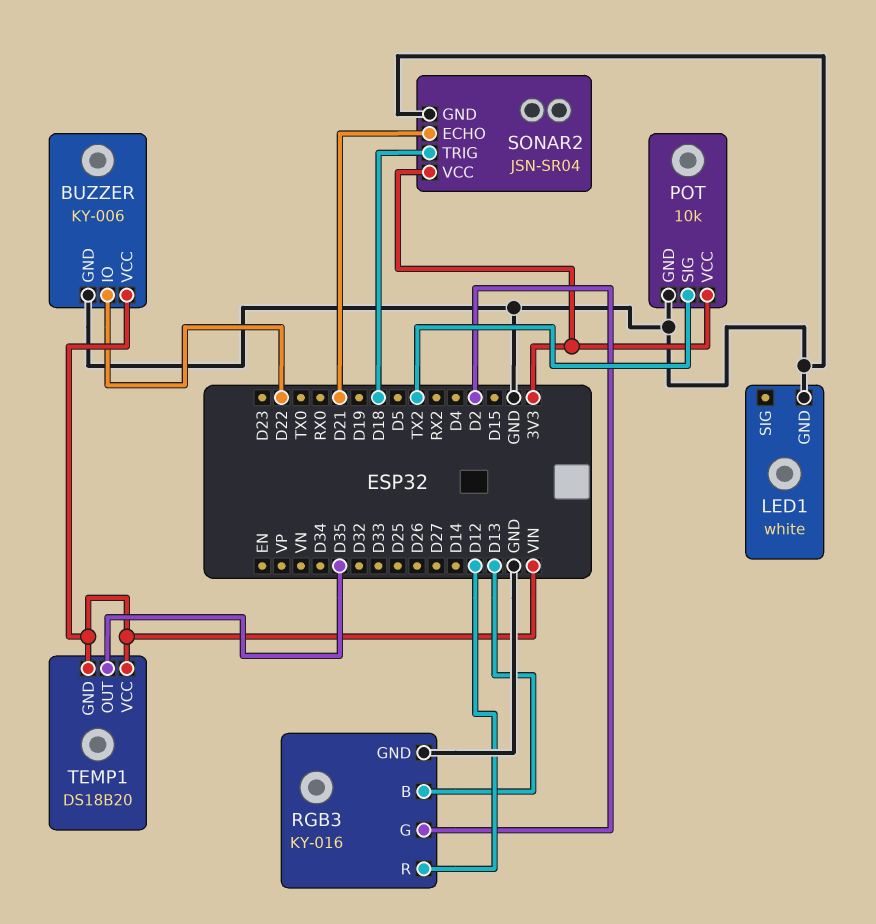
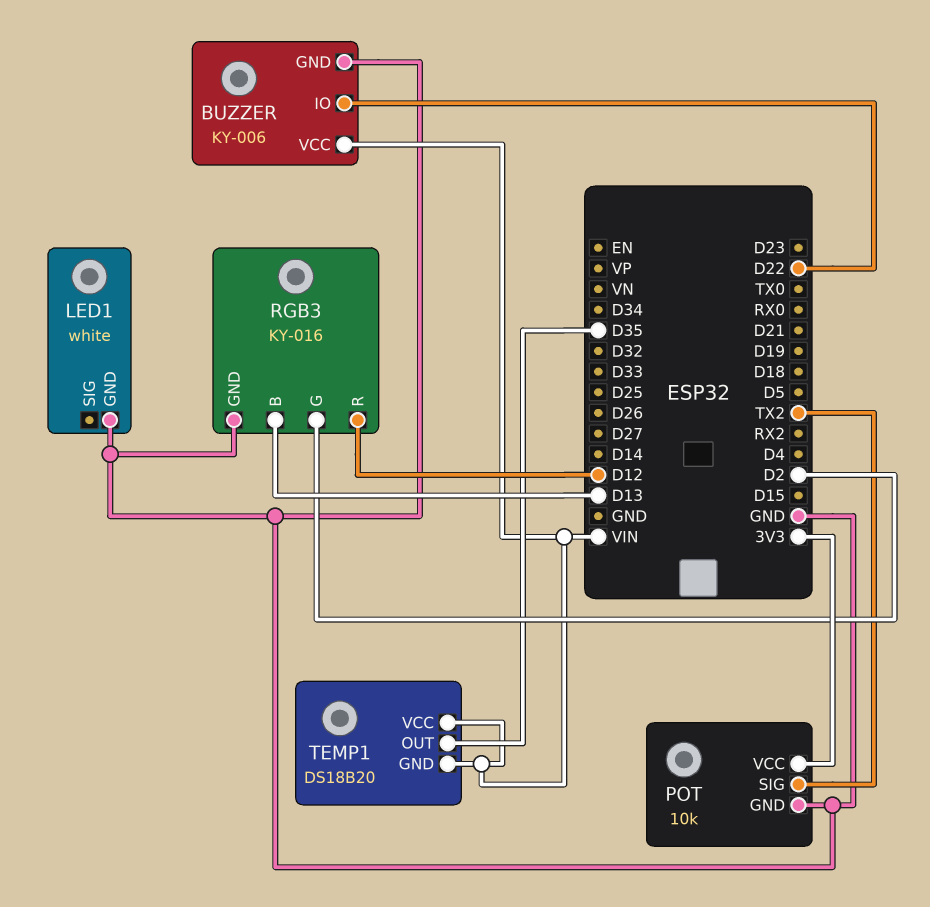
SONAR2: JSN-SR04 -> none
SONAR2 pin ECHO: D21 -> none
SONAR2 pin GND: GND -> none
SONAR2 pin TRIG: D18 -> none
SONAR2 pin VCC: 3V3 -> none

